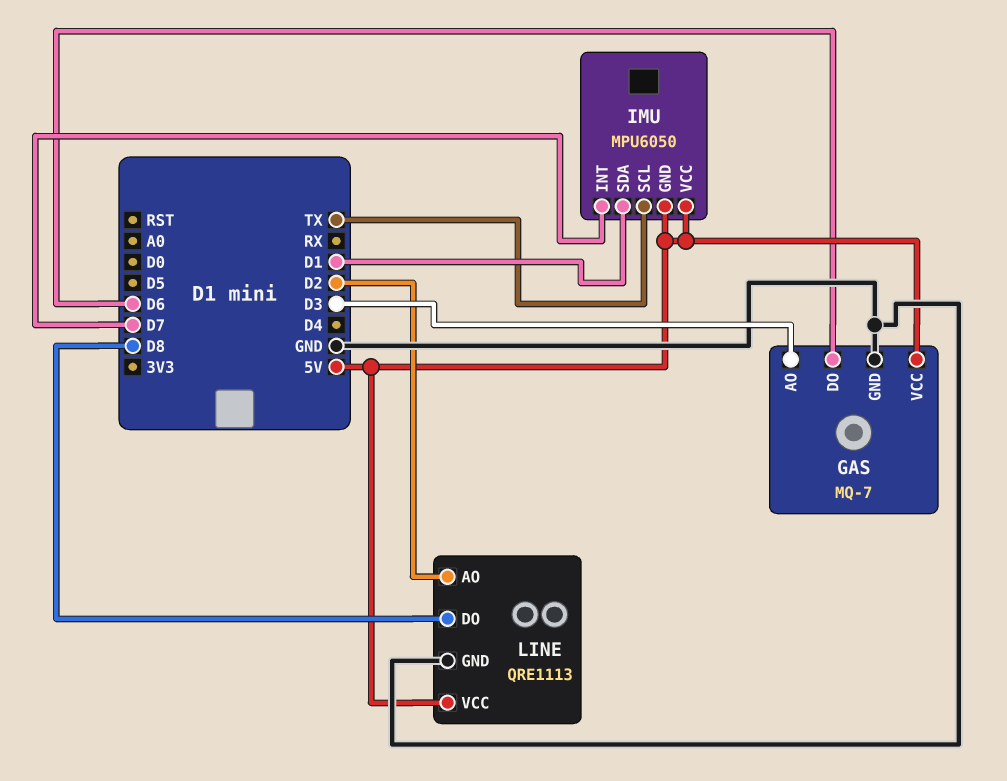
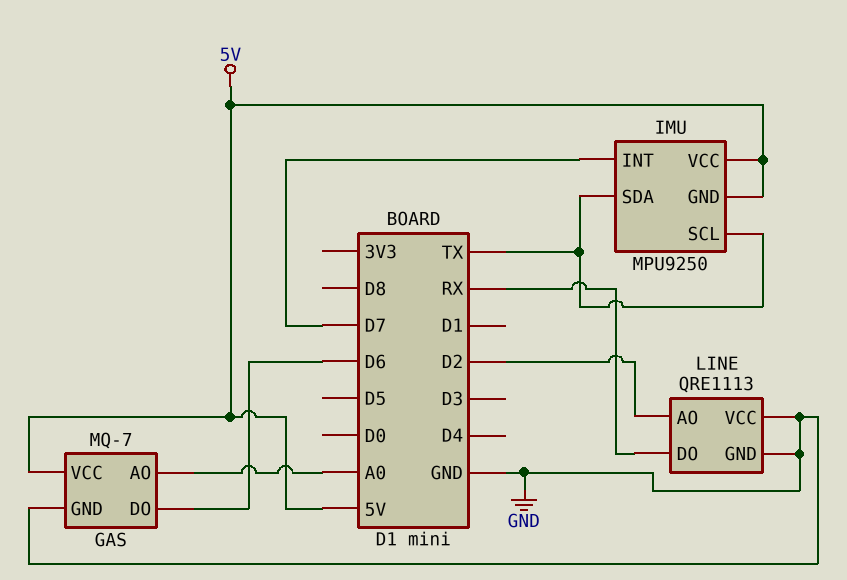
GAS pin AO: D3 -> A0
IMU: MPU6050 -> MPU9250
IMU pin SDA: D1 -> TX
LINE pin DO: D8 -> RX
LINE pin VCC: 5V -> GND

